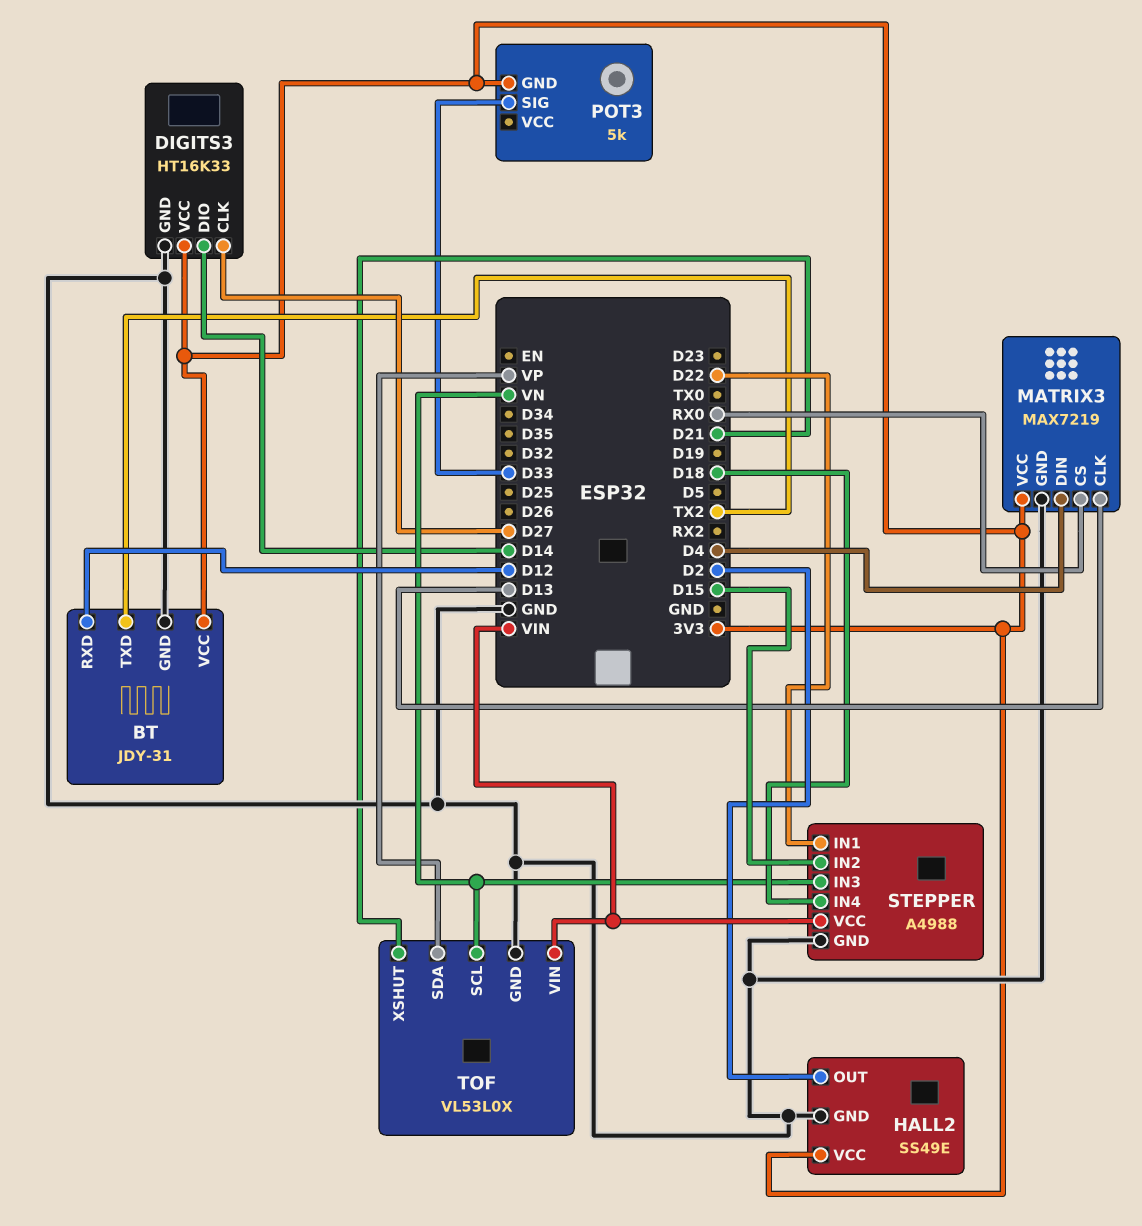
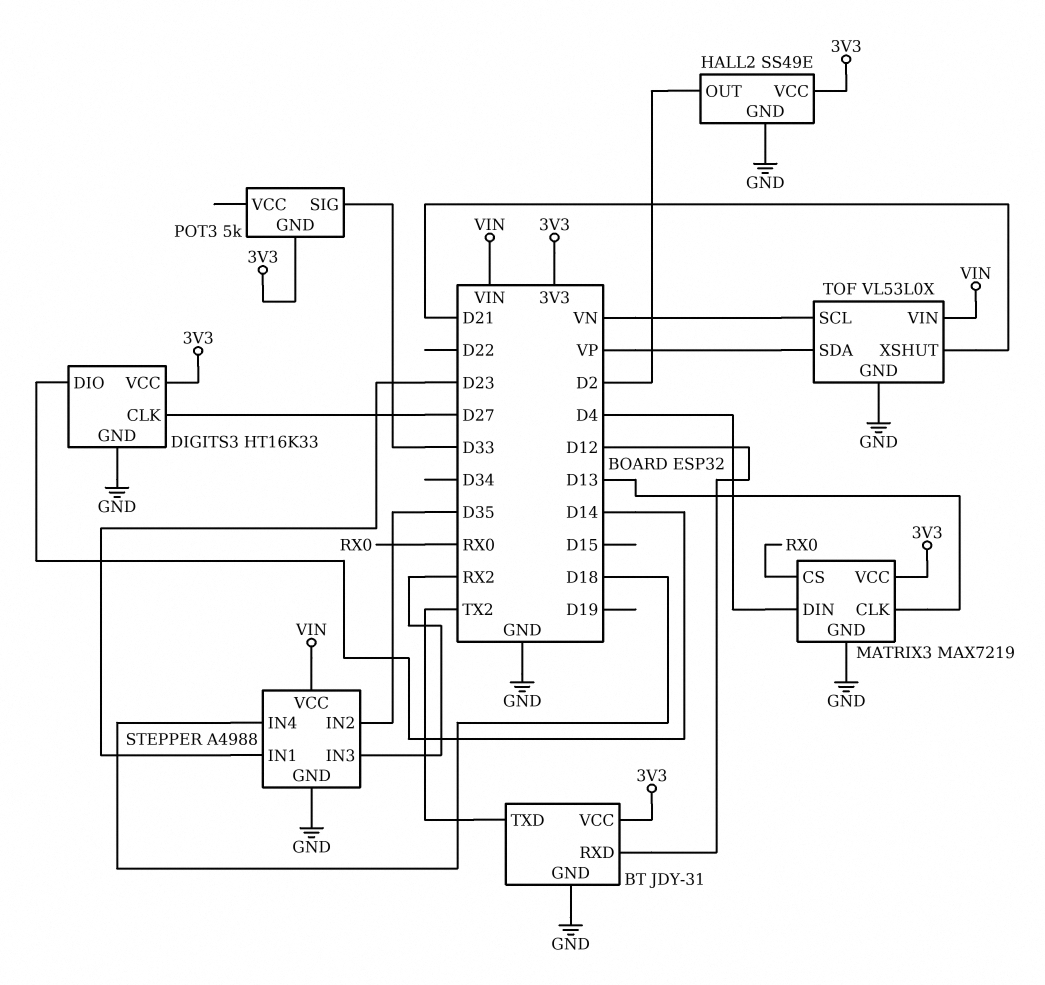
STEPPER pin IN1: D22 -> D23
STEPPER pin IN2: D15 -> D35
STEPPER pin IN3: VN -> RX2

